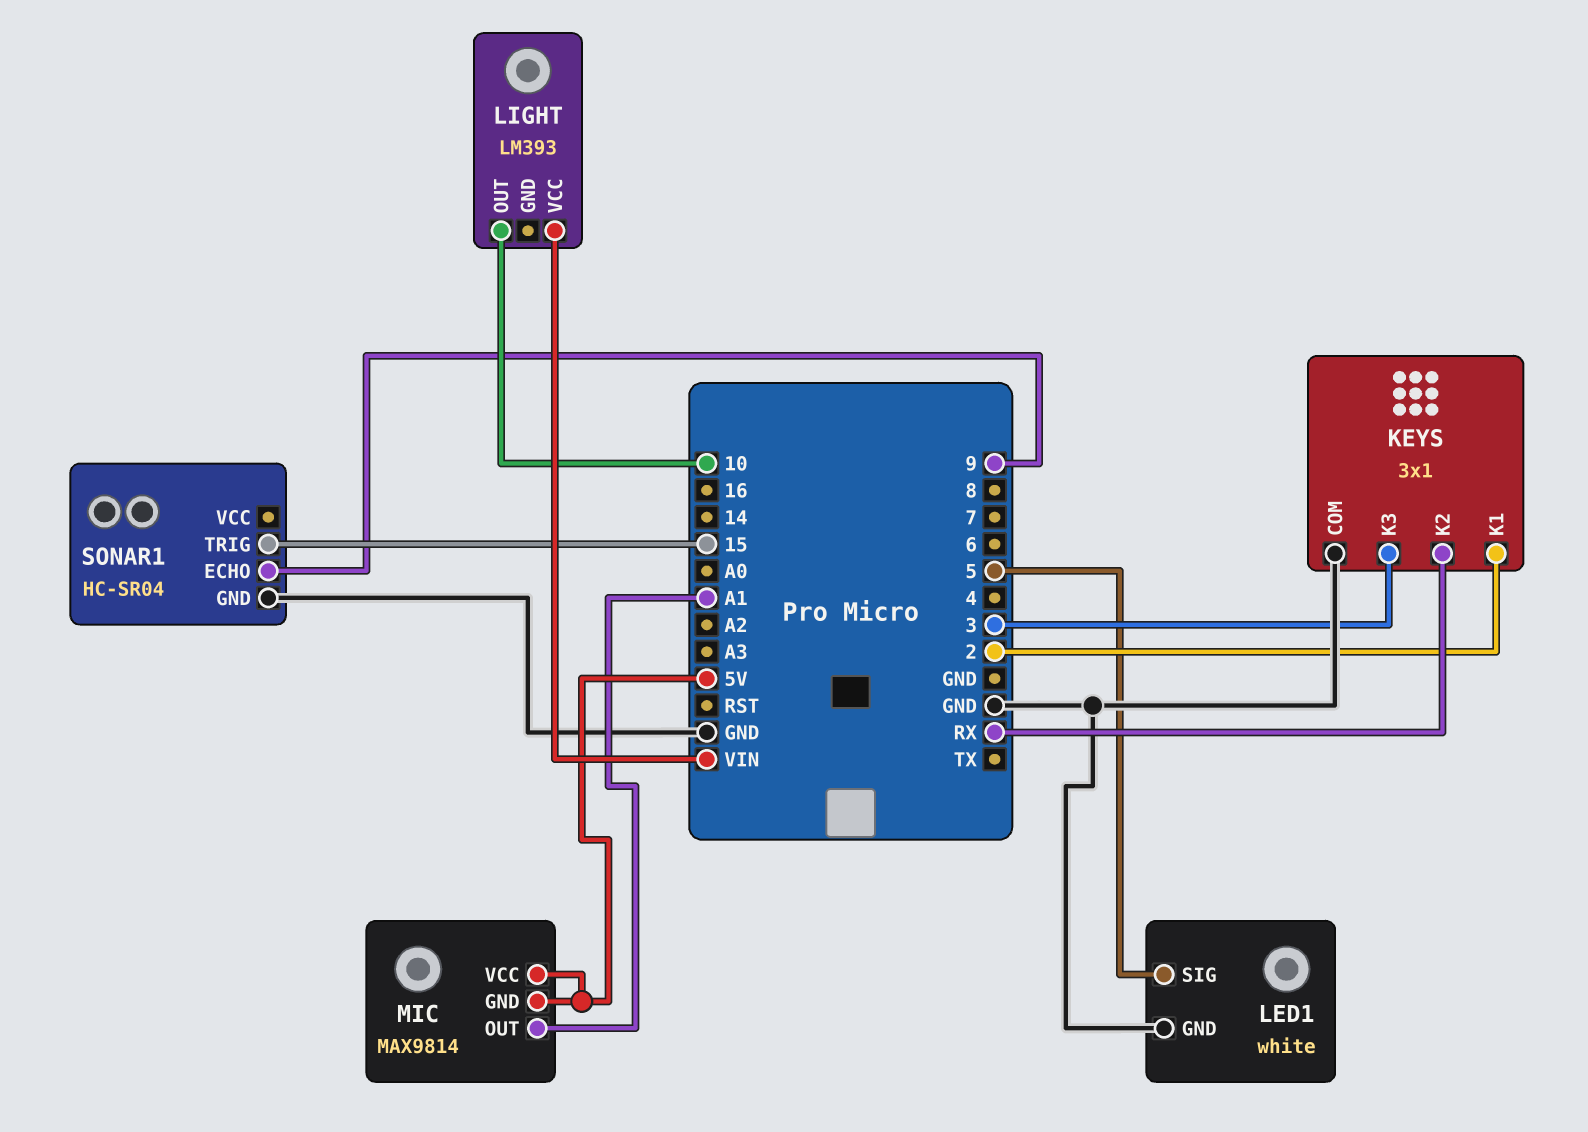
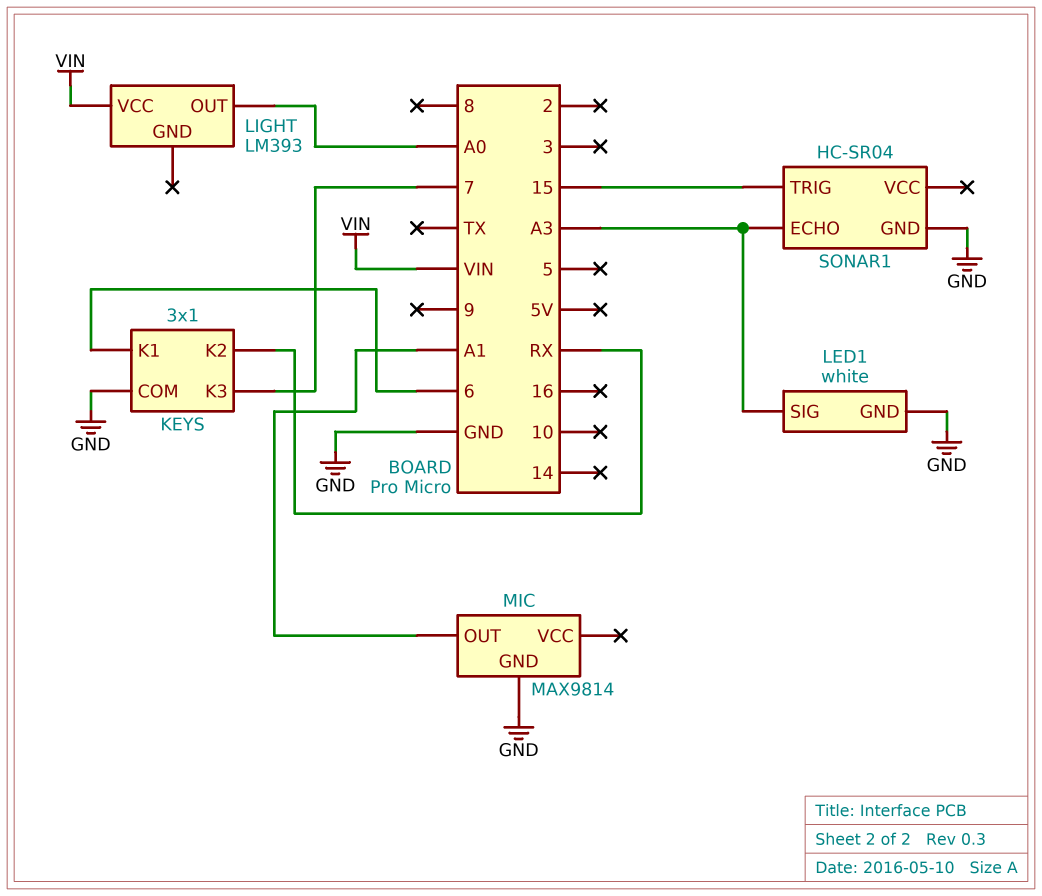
KEYS pin K1: 2 -> 6
KEYS pin K3: 3 -> 7
LED1 pin SIG: 5 -> A3
LIGHT pin OUT: 10 -> A0
MIC pin GND: 5V -> GND
MIC pin VCC: 5V -> none
SONAR1 pin ECHO: 9 -> A3

